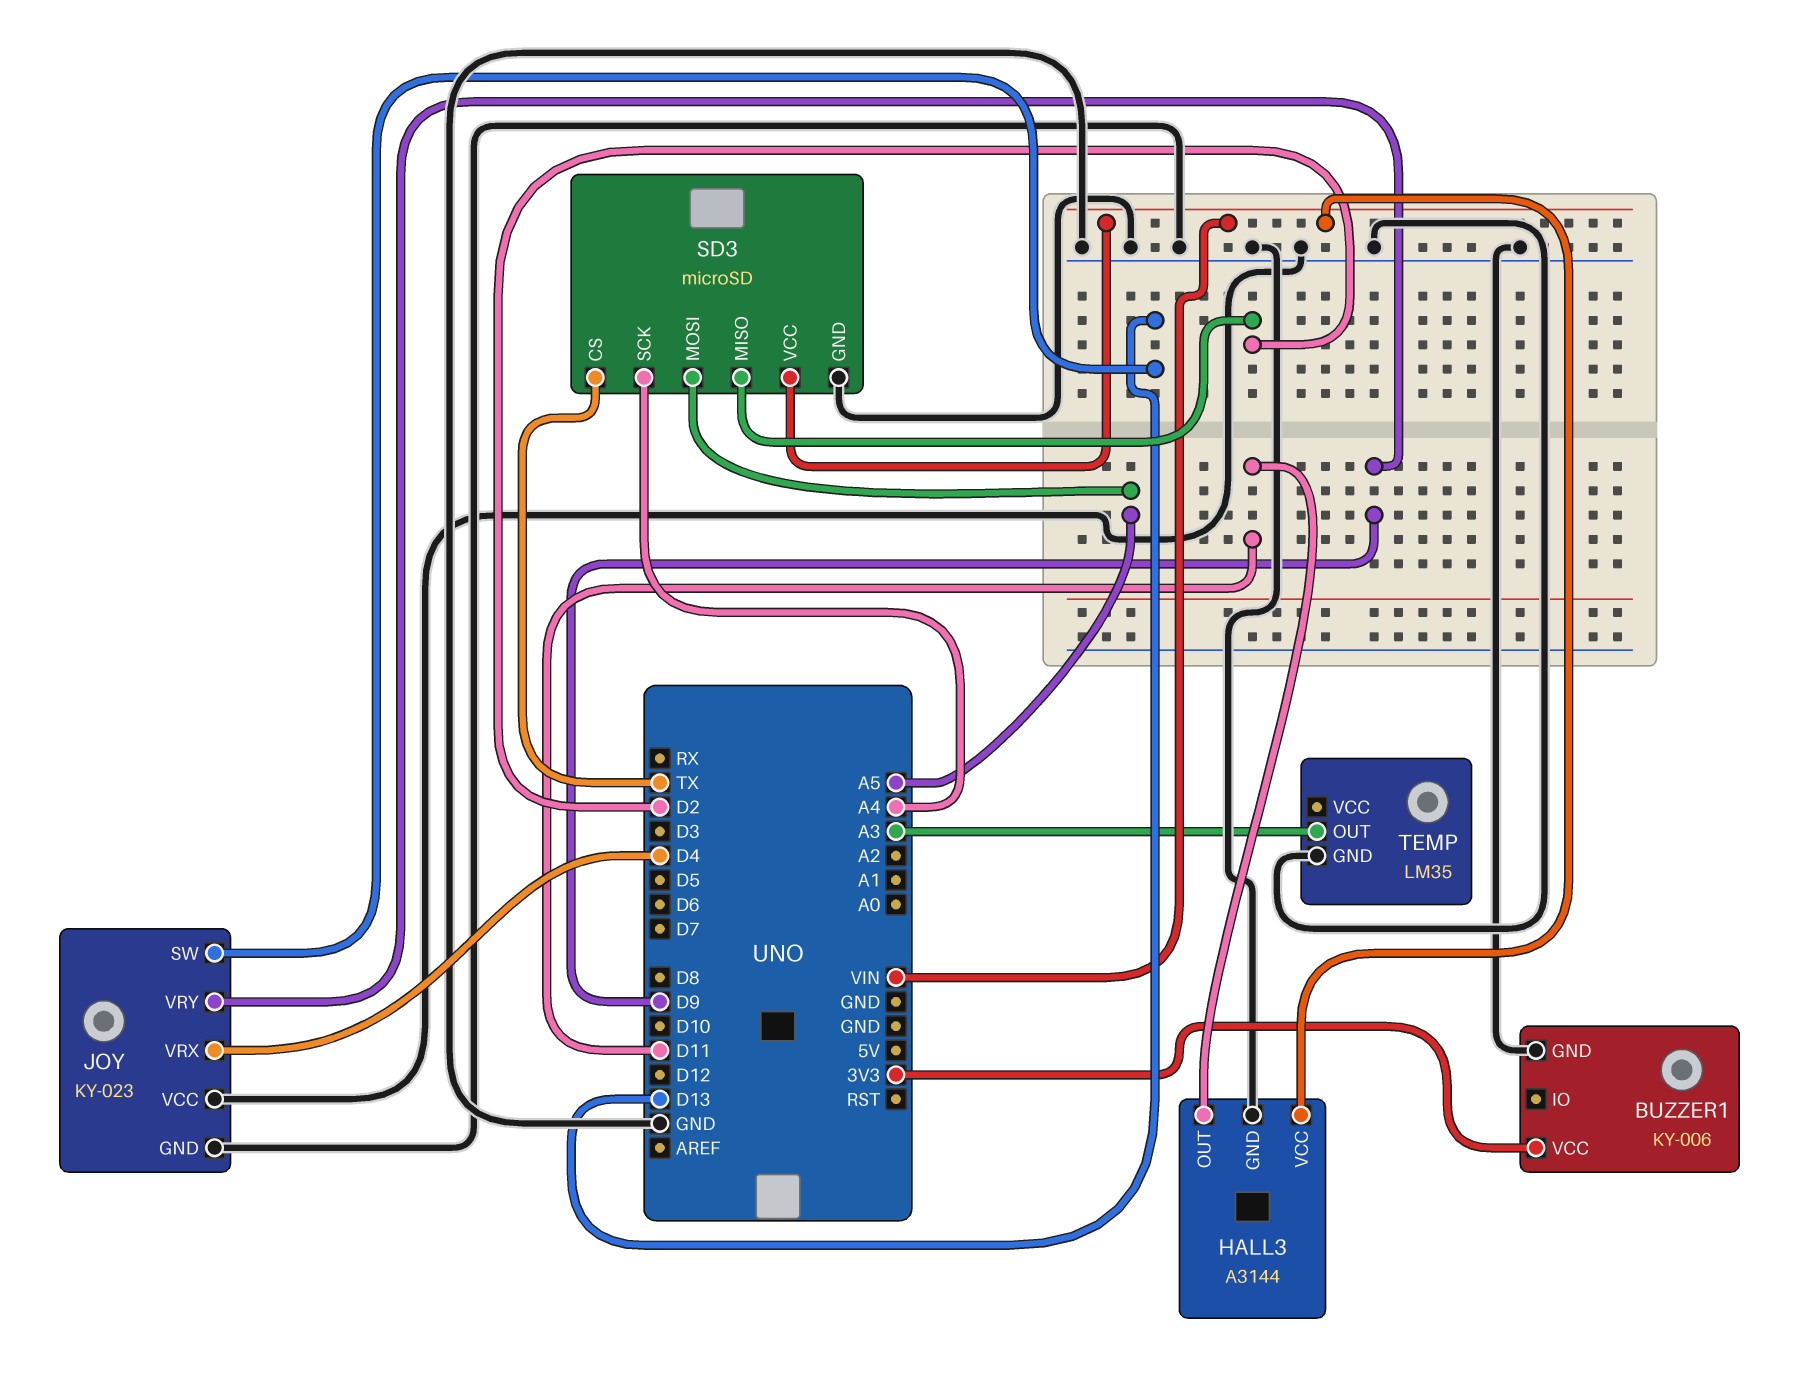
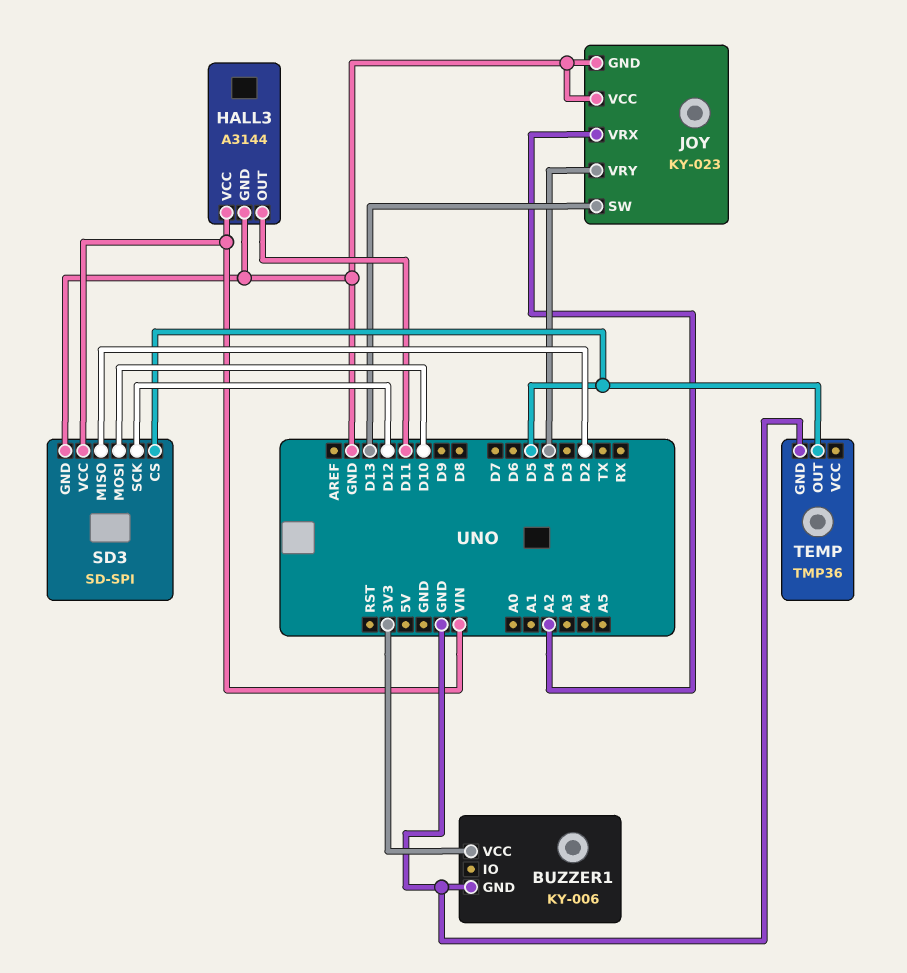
JOY pin VRX: D4 -> A2
JOY pin VRY: D9 -> D4
SD3: microSD -> SD-SPI
SD3 pin CS: TX -> D5
SD3 pin MOSI: A5 -> D10
SD3 pin SCK: A4 -> D12
TEMP: LM35 -> TMP36
TEMP pin OUT: A3 -> D5

